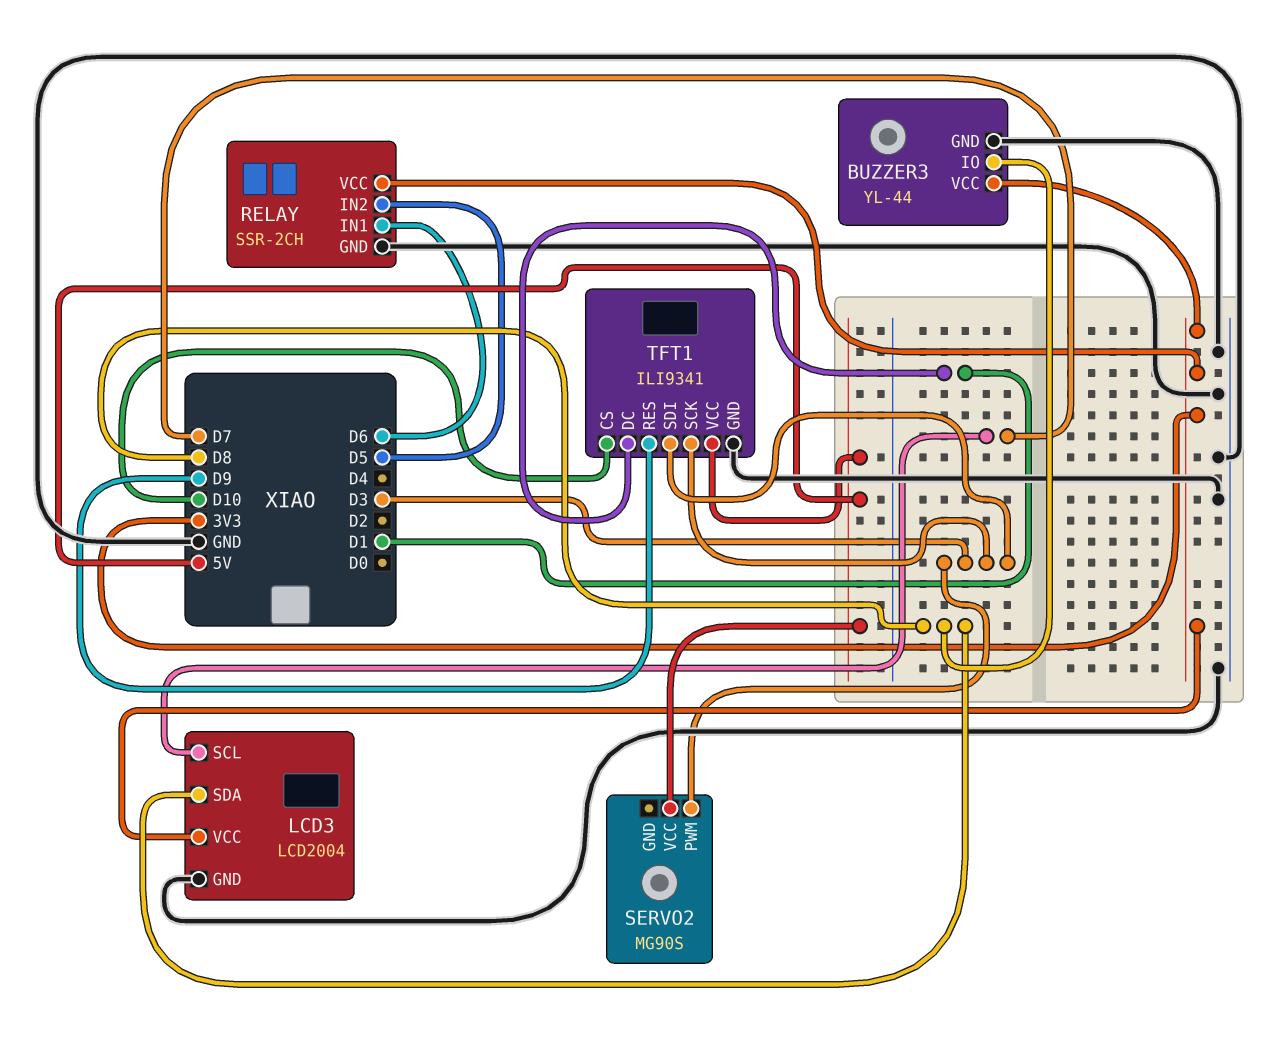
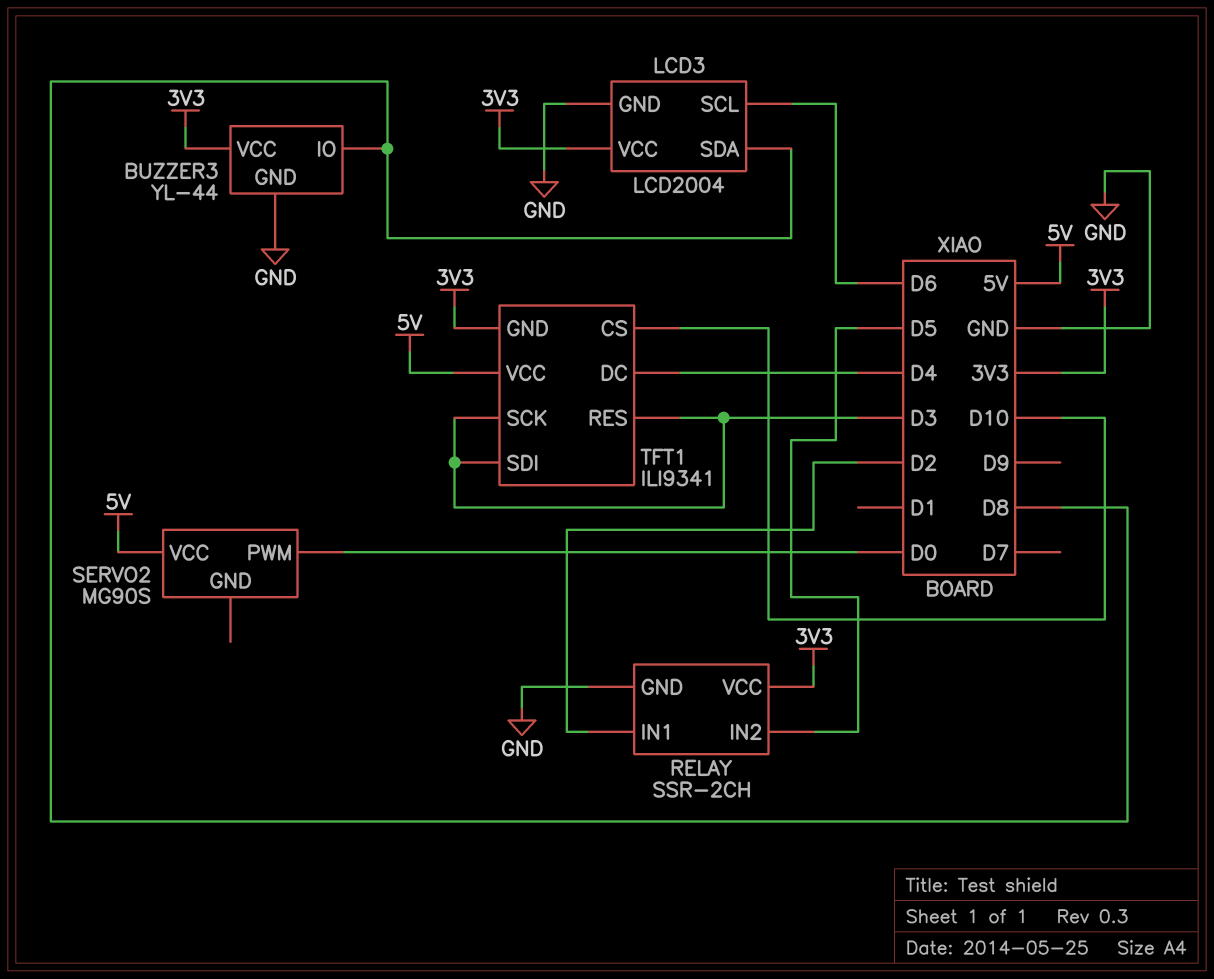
LCD3 pin SCL: D7 -> D6
RELAY pin IN1: D6 -> D2
SERVO2 pin PWM: D3 -> D0
TFT1 pin DC: D1 -> D4
TFT1 pin GND: GND -> 3V3
TFT1 pin RES: D9 -> D3

